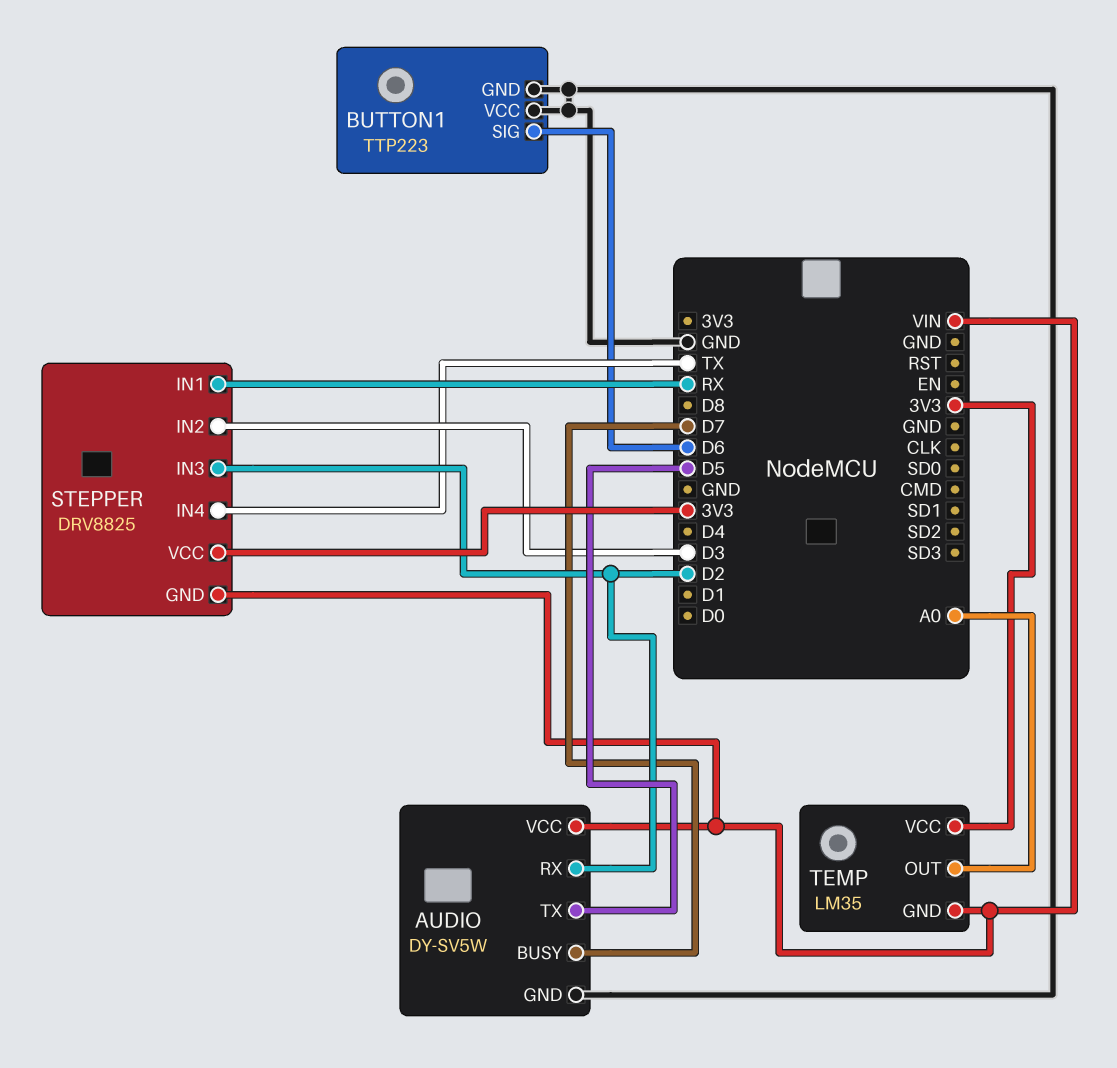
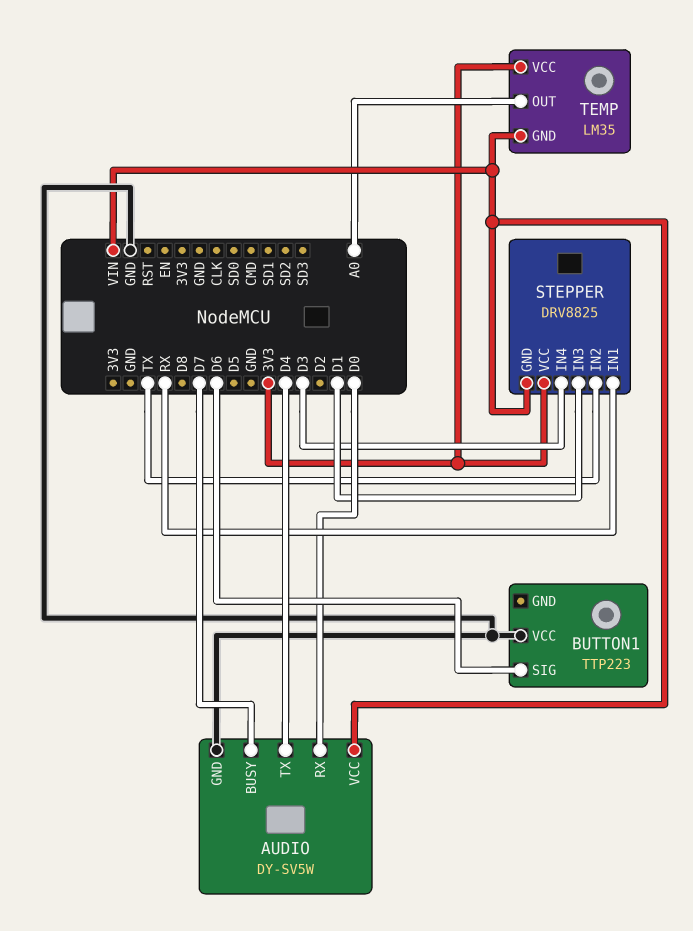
AUDIO pin RX: D2 -> D0
AUDIO pin TX: D5 -> D4
BUTTON1 pin GND: GND -> none
STEPPER pin IN2: D3 -> TX
STEPPER pin IN3: D2 -> D1
STEPPER pin IN4: TX -> D3

